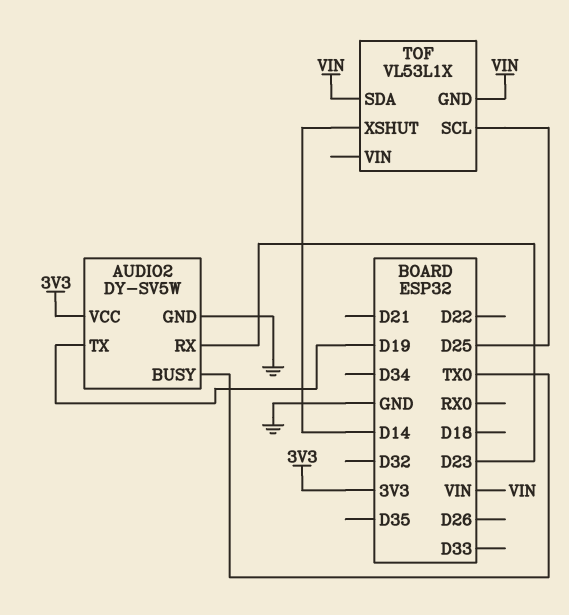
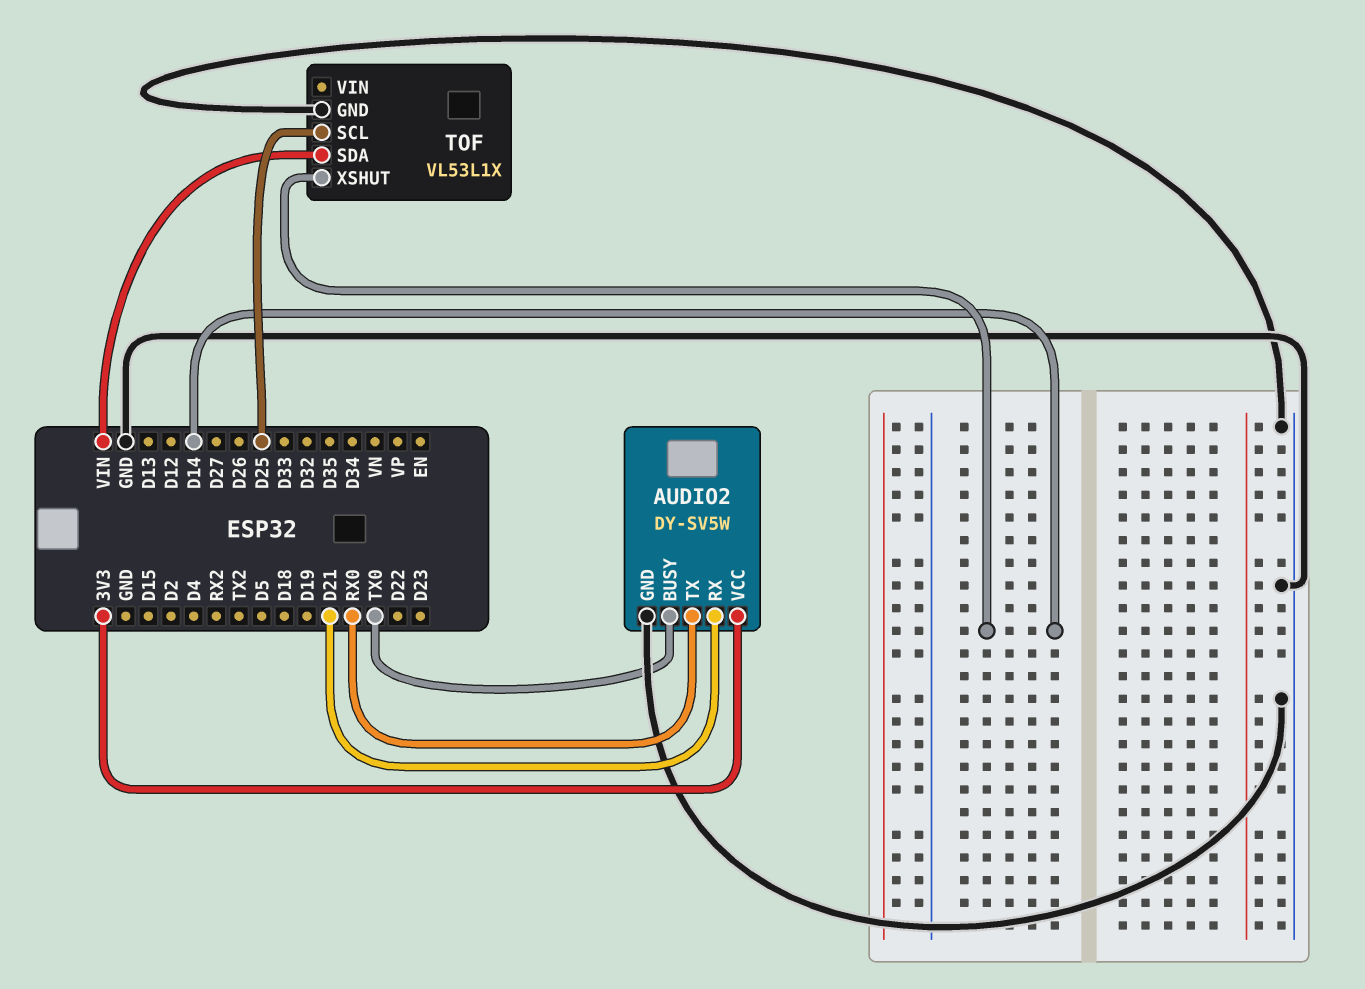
AUDIO2 pin RX: D23 -> D21
AUDIO2 pin TX: D19 -> RX0
TOF pin GND: VIN -> GND

